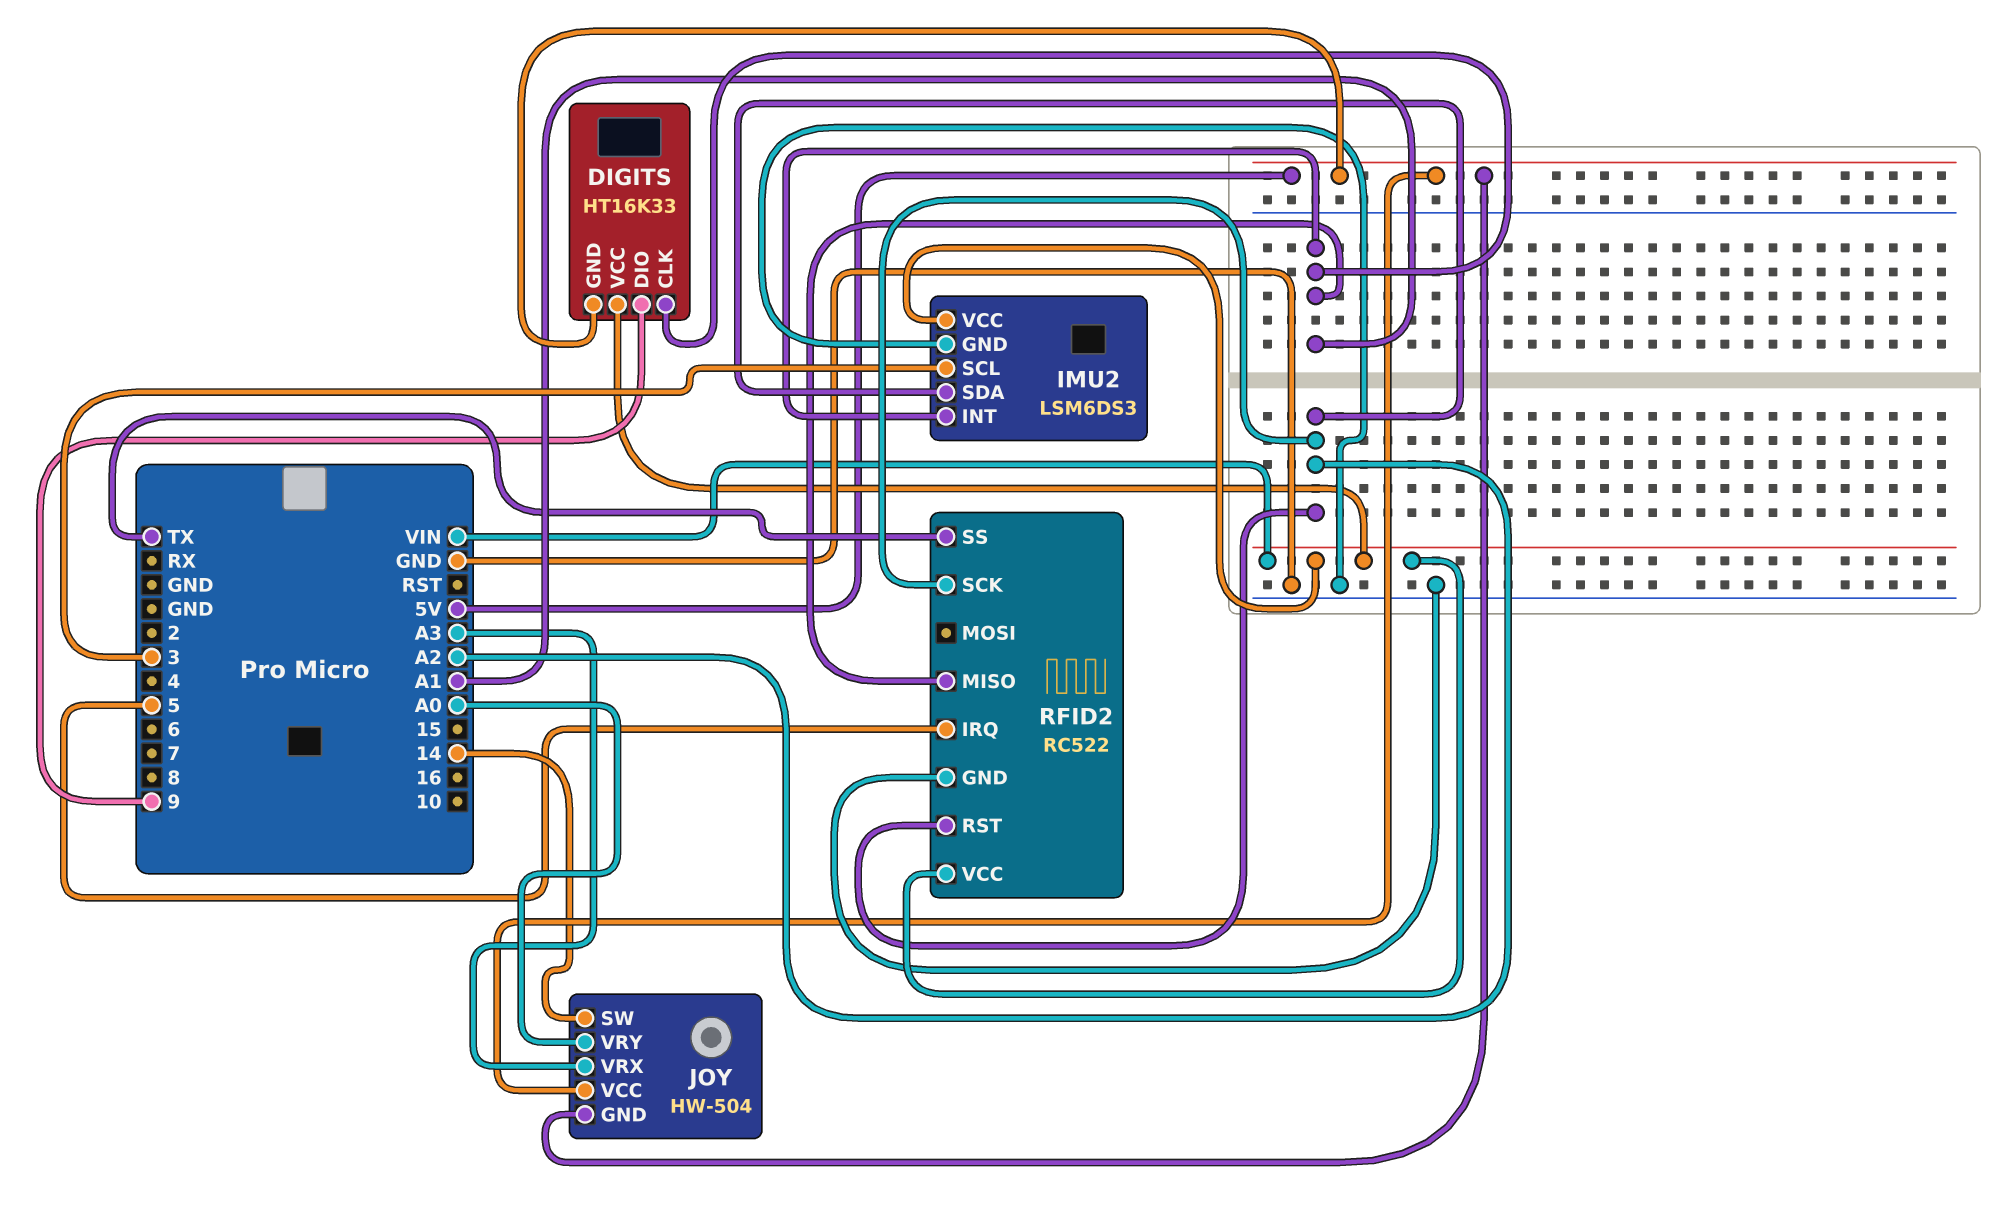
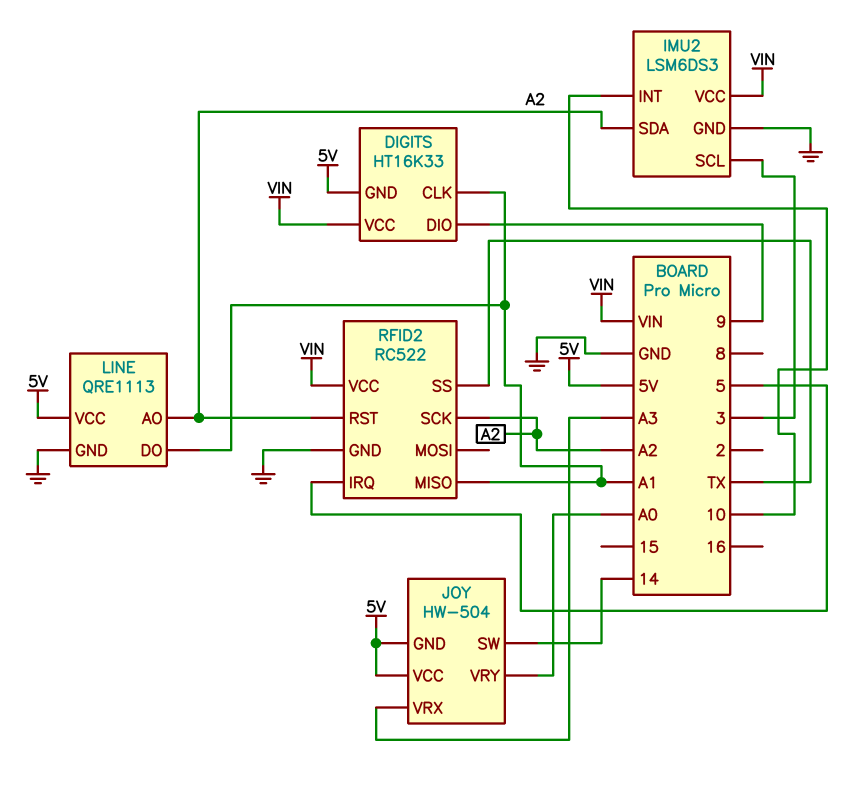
IMU2 pin INT: A1 -> 10
LINE: none -> QRE1113
LINE pin AO: none -> A2
LINE pin DO: none -> A1
LINE pin GND: none -> GND
LINE pin VCC: none -> 5V

